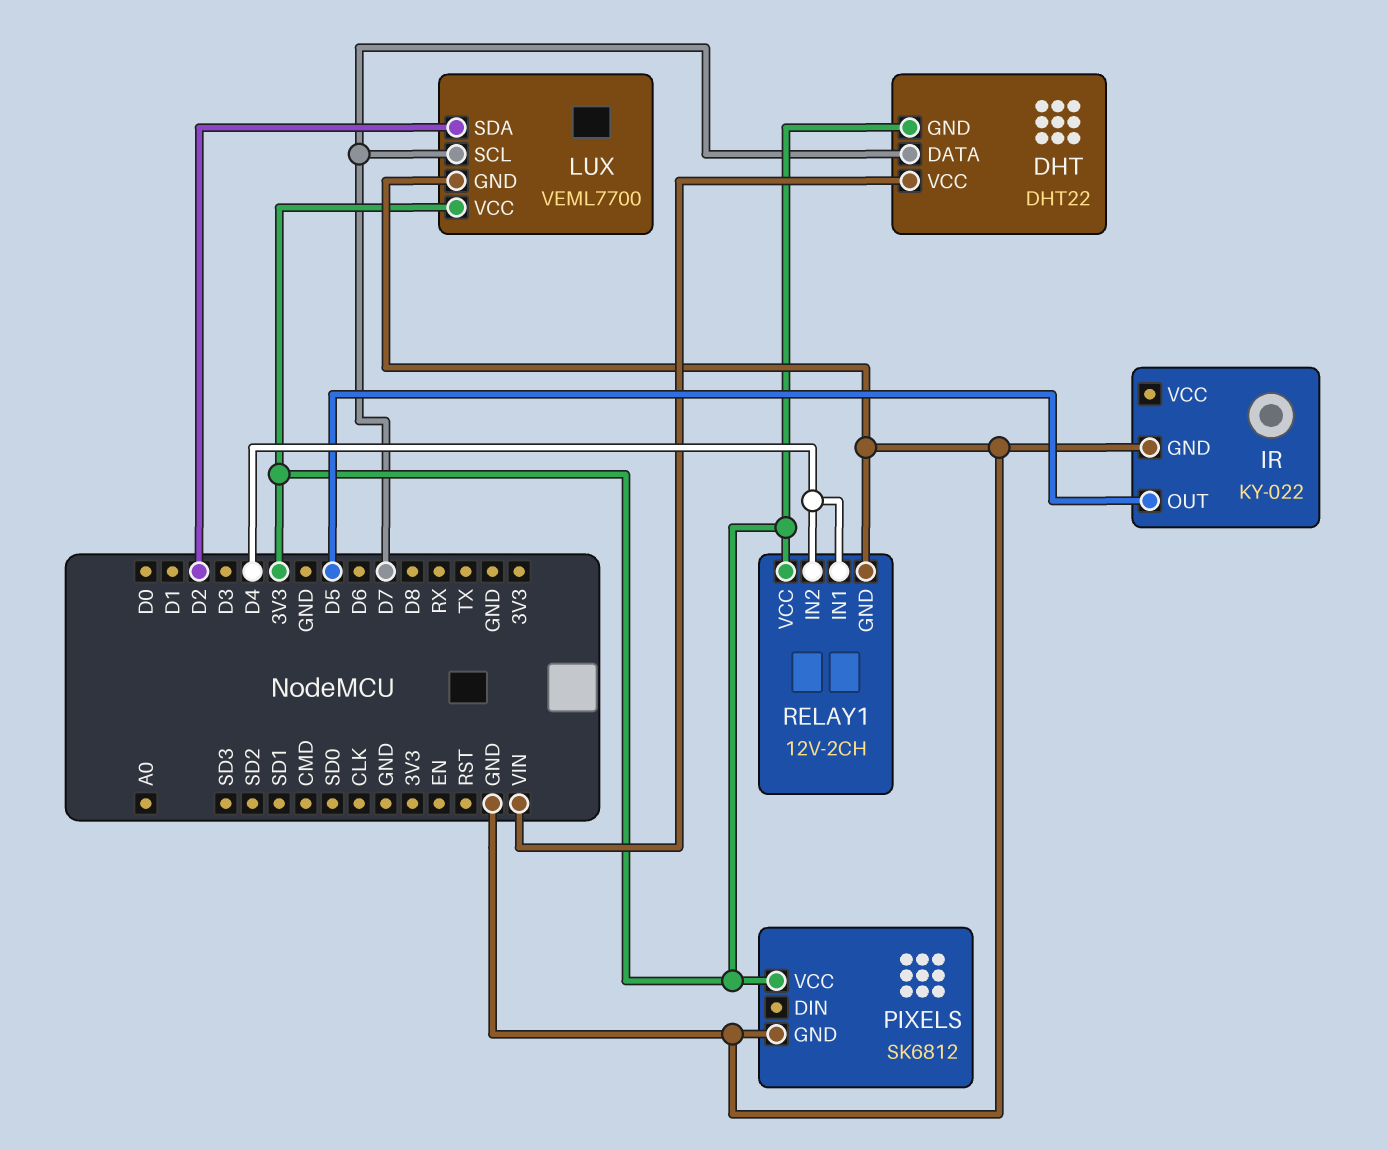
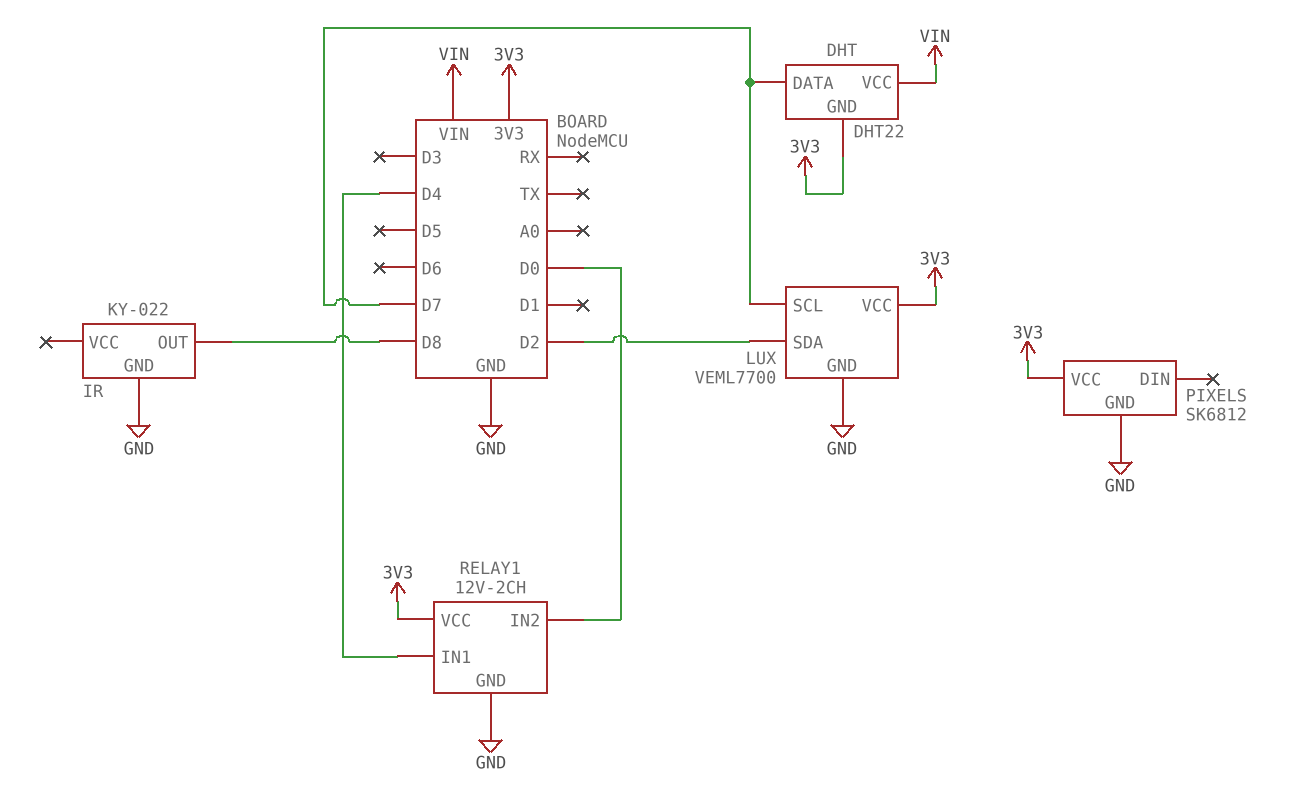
IR pin OUT: D5 -> D8
RELAY1 pin IN2: D4 -> D0

